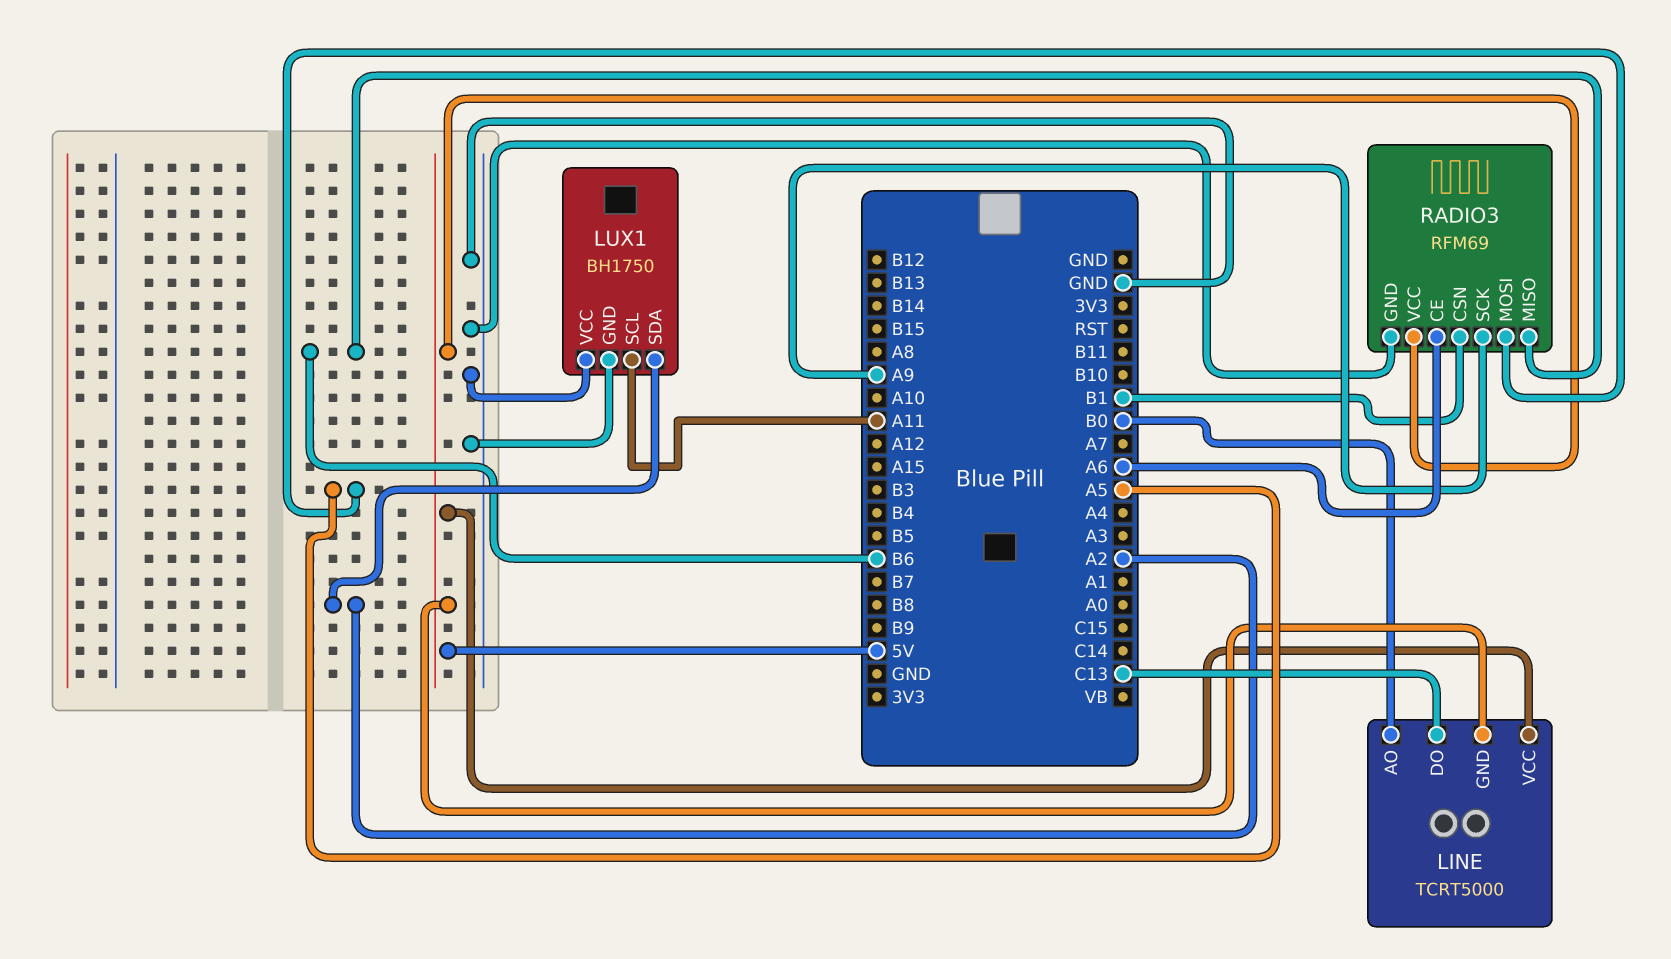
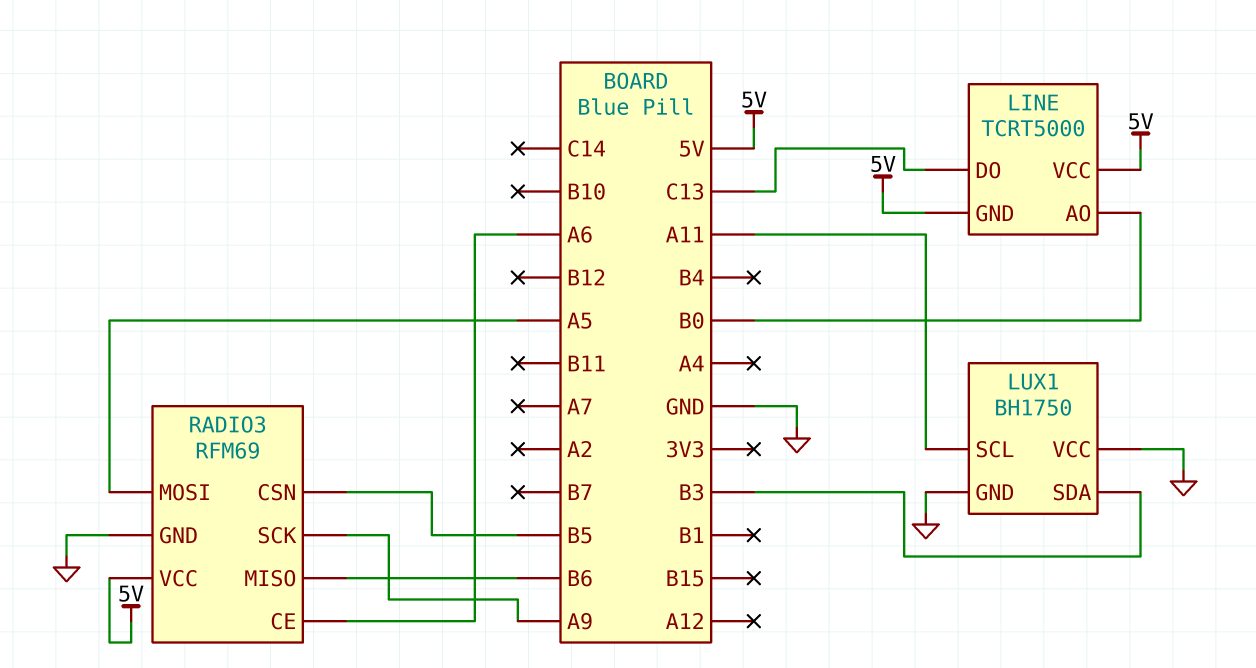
LUX1 pin SDA: A2 -> B3
RADIO3 pin CSN: B1 -> B5

